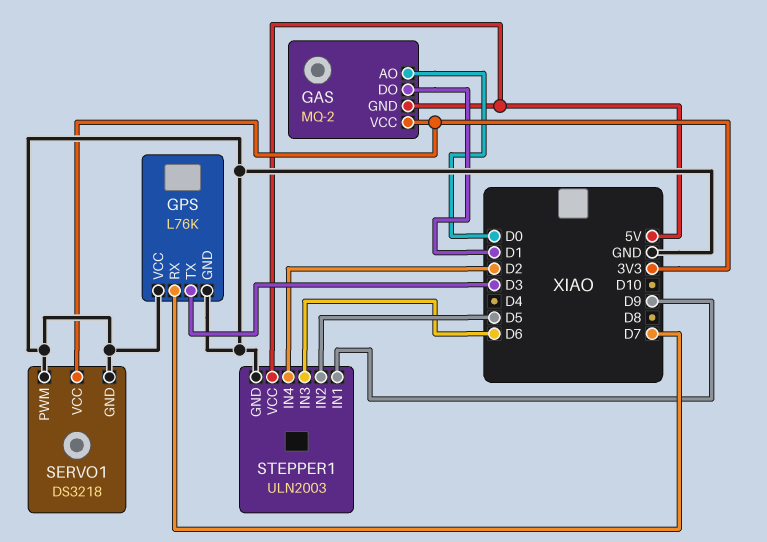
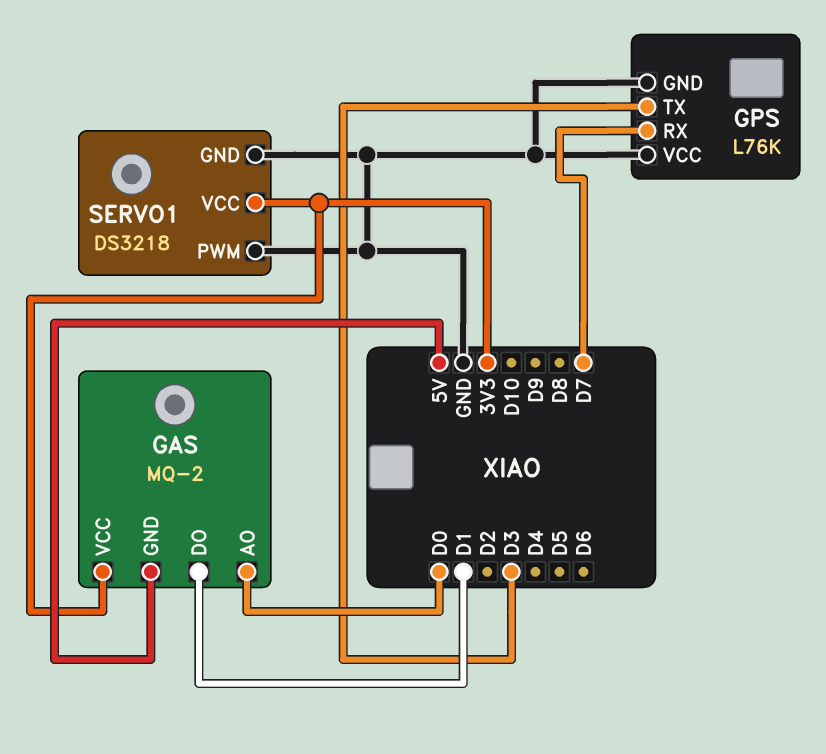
STEPPER1: ULN2003 -> none
STEPPER1 pin GND: GND -> none
STEPPER1 pin IN1: D9 -> none
STEPPER1 pin IN2: D5 -> none
STEPPER1 pin IN3: D6 -> none
STEPPER1 pin IN4: D2 -> none
STEPPER1 pin VCC: 5V -> none

